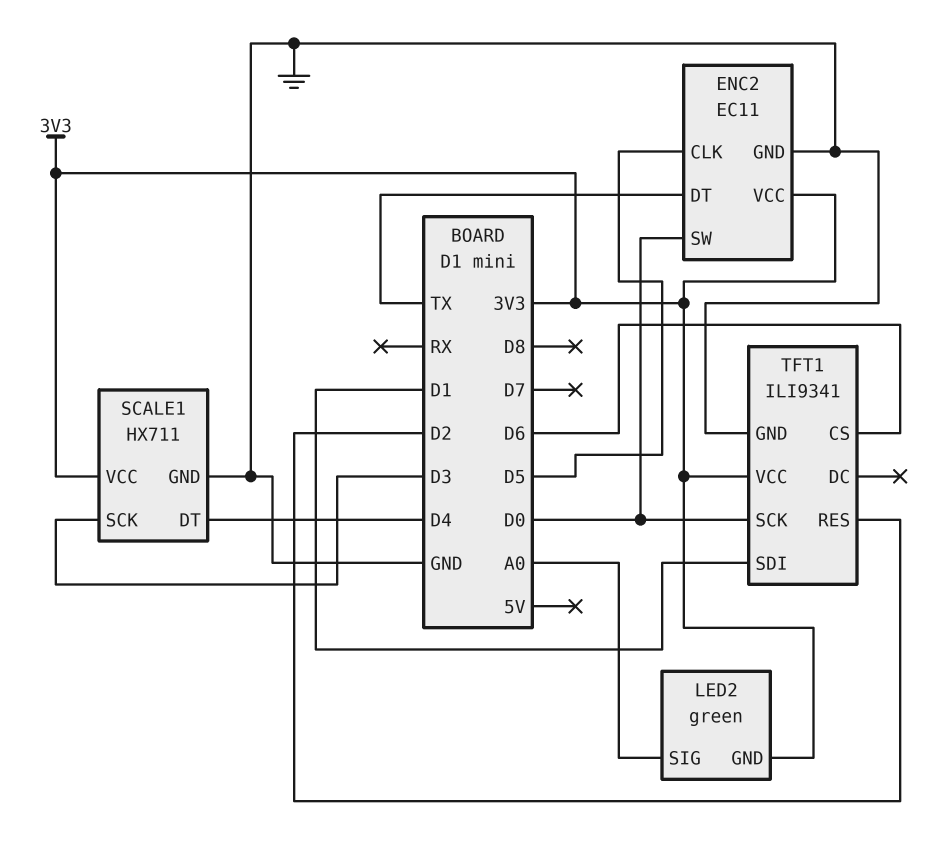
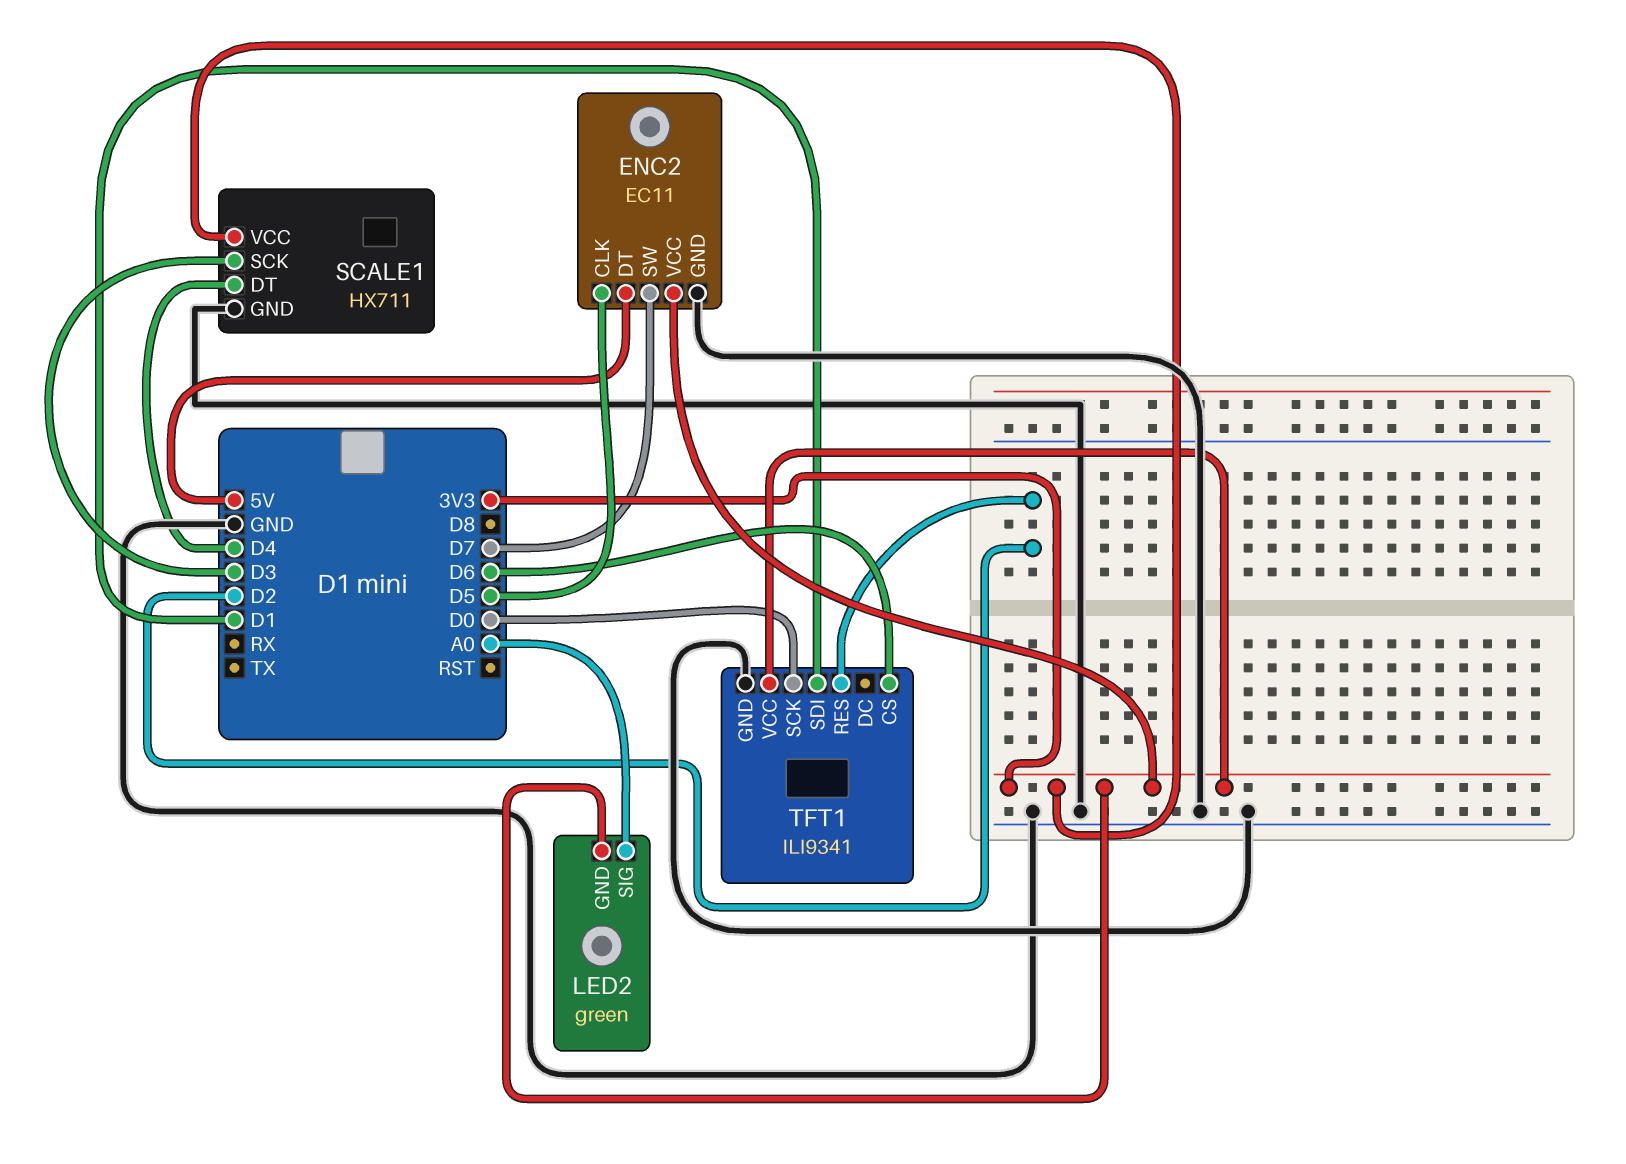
ENC2 pin DT: TX -> 5V
ENC2 pin SW: D0 -> D7

